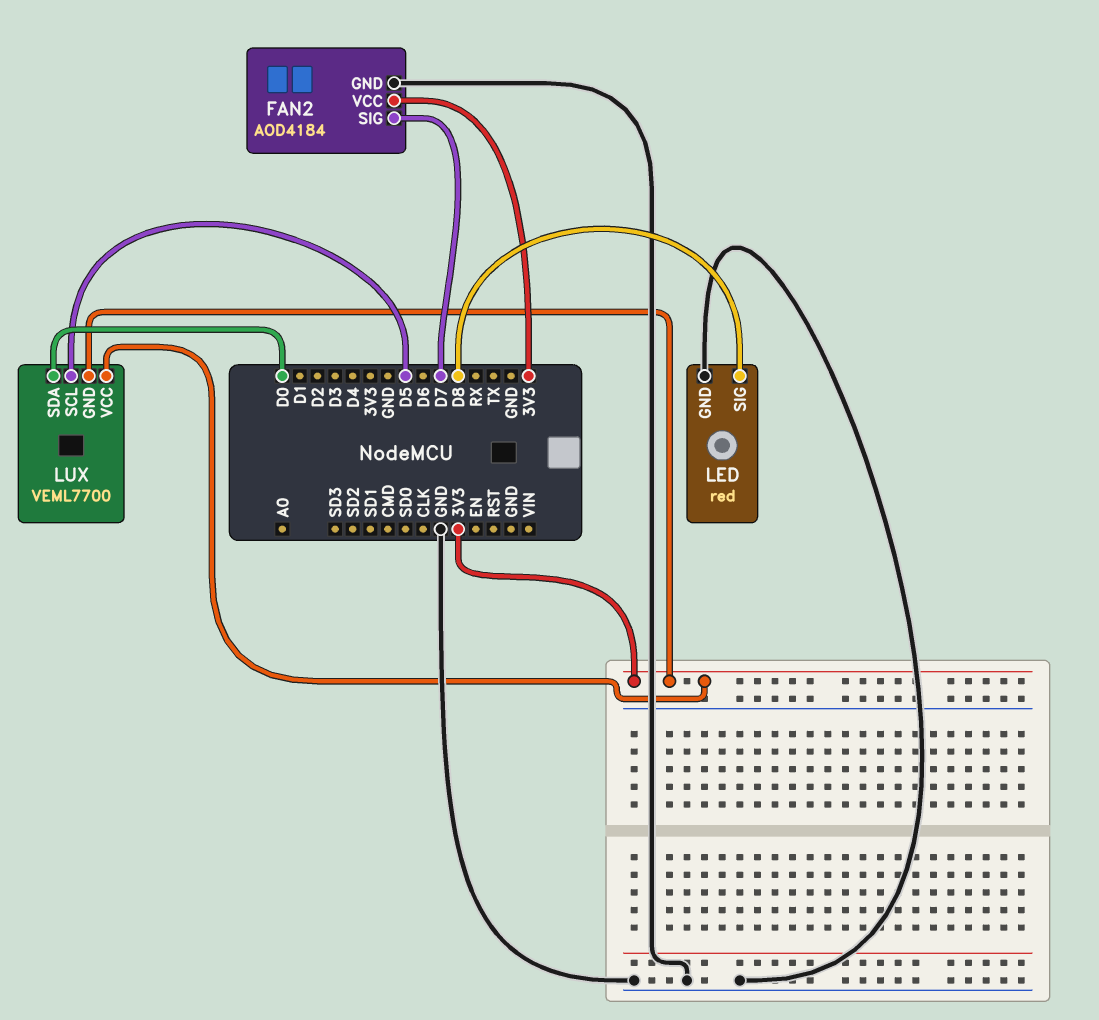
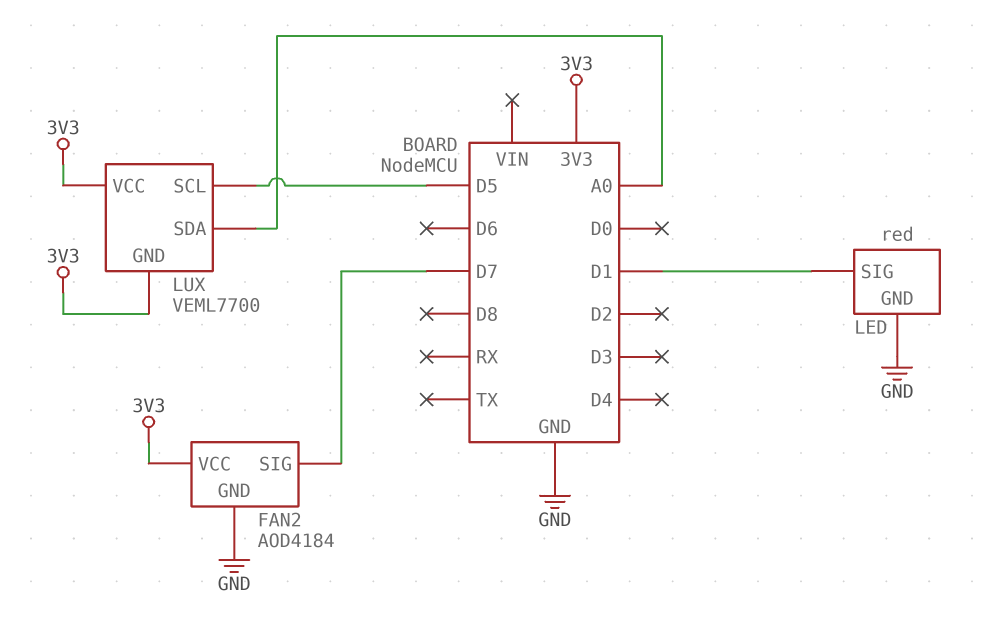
LED pin SIG: D8 -> D1
LUX pin SDA: D0 -> A0

